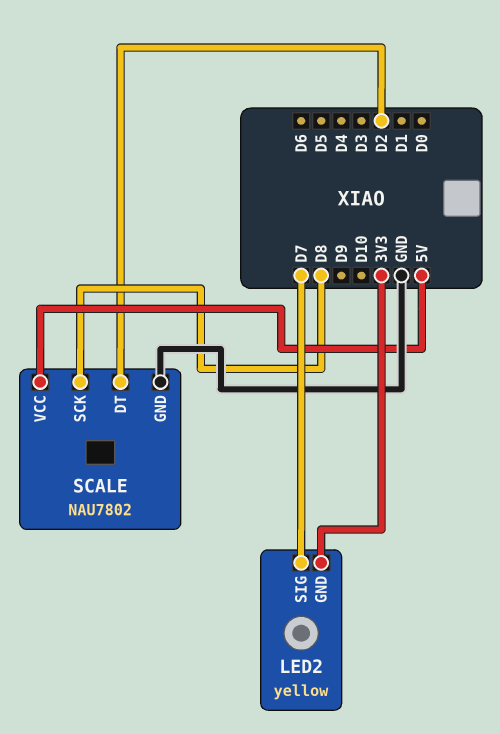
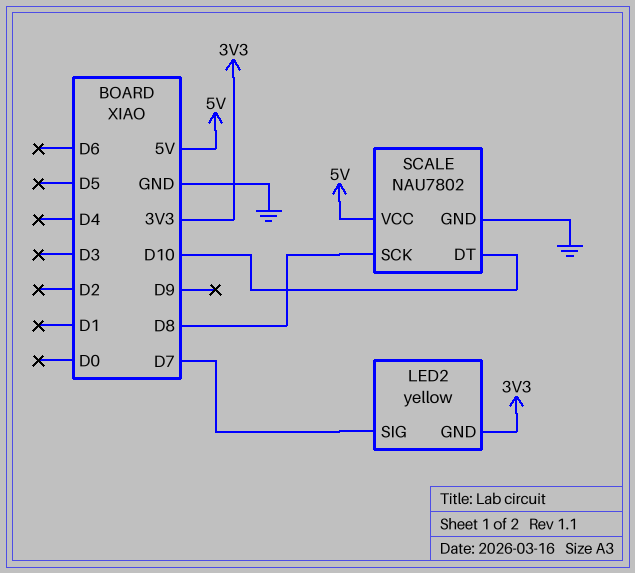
SCALE pin DT: D2 -> D10

